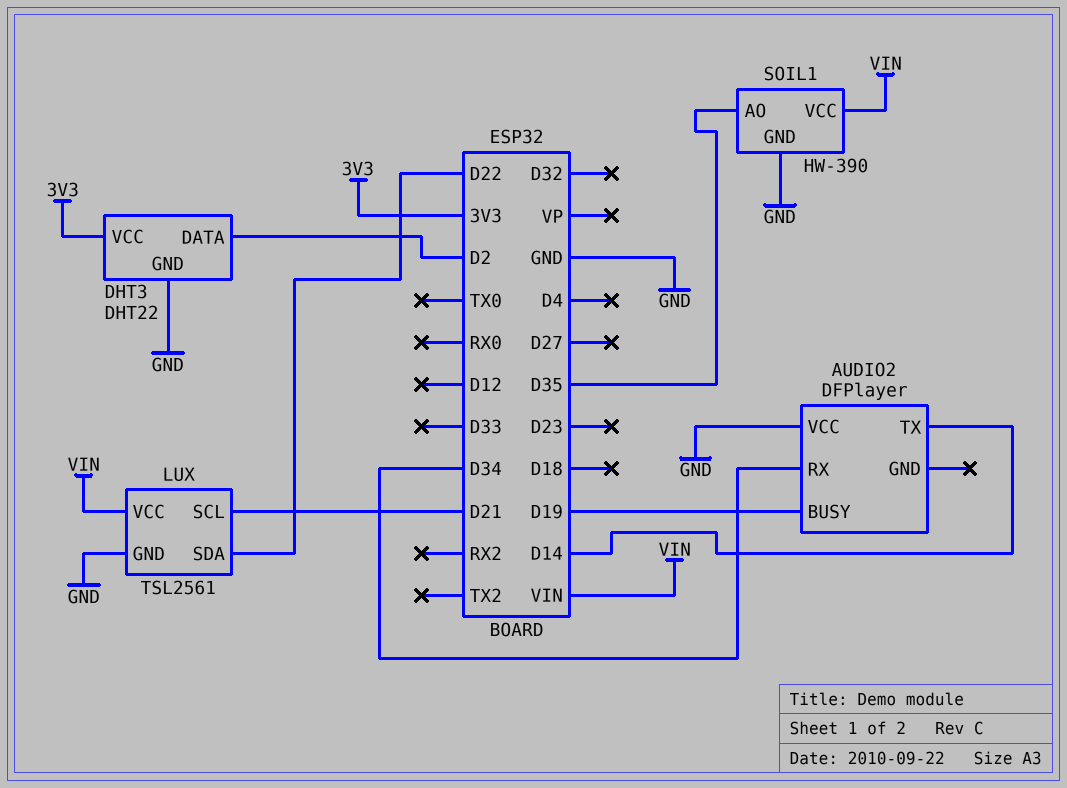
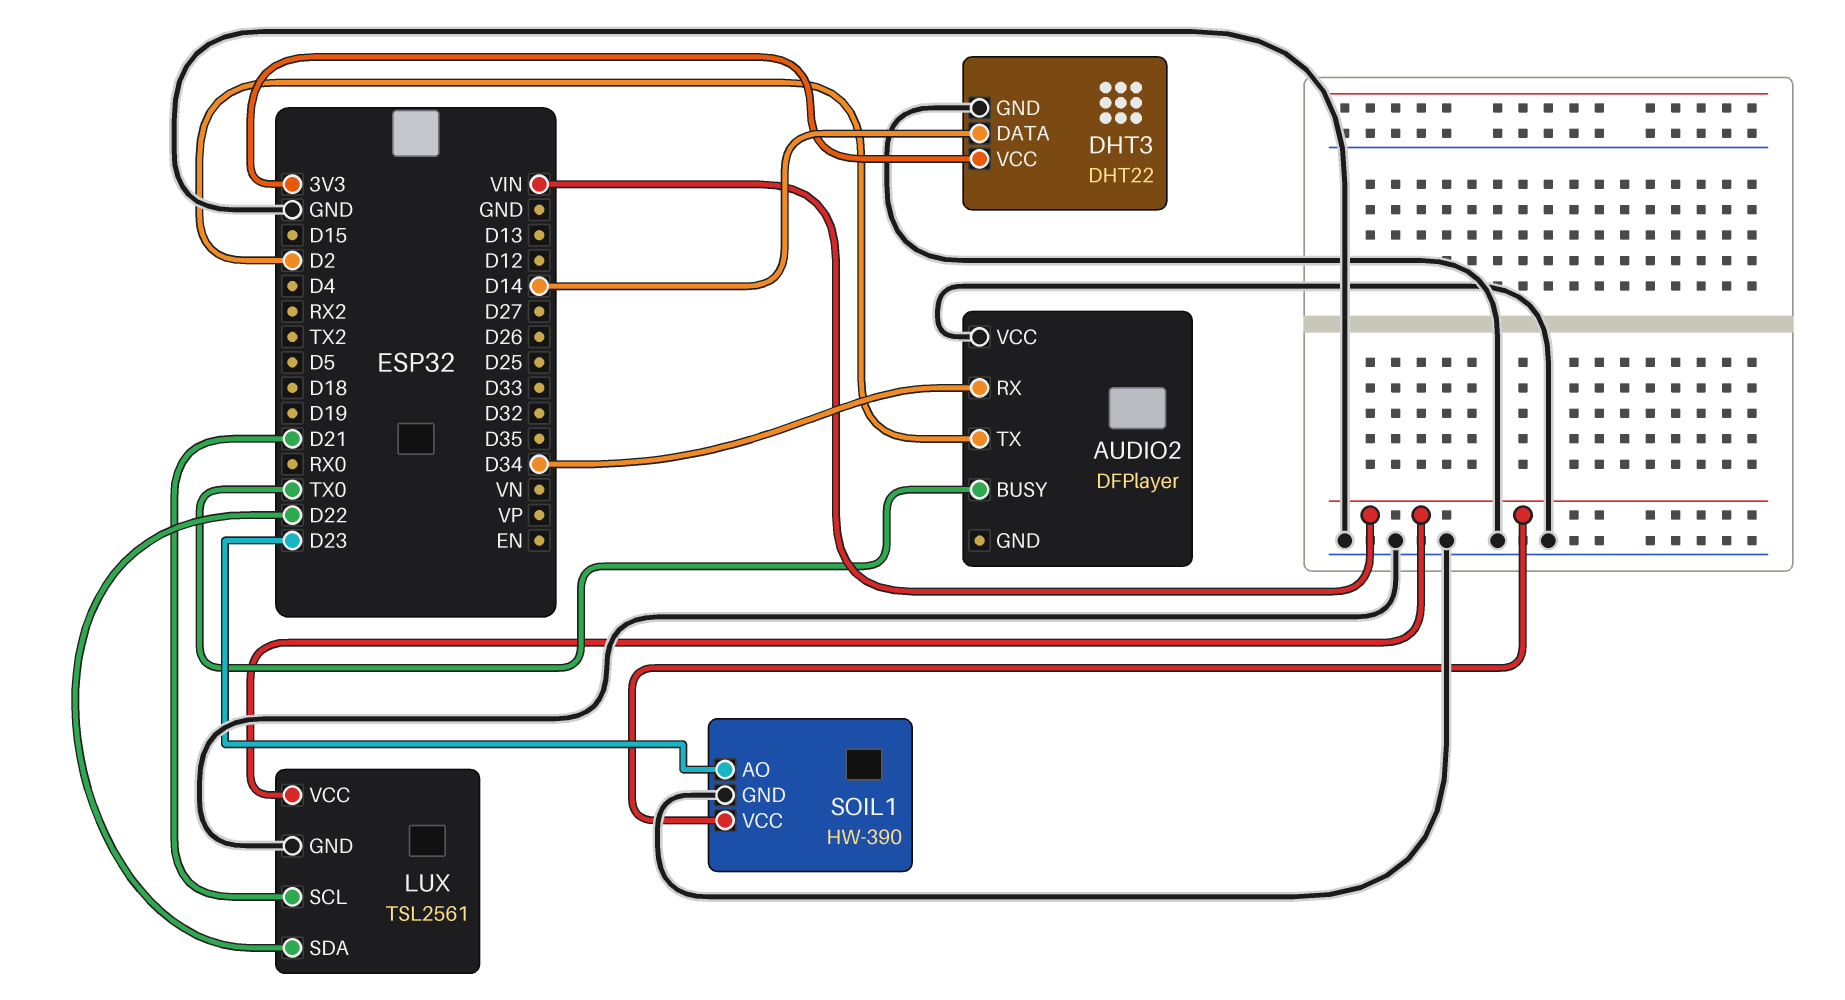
AUDIO2 pin BUSY: D19 -> TX0
AUDIO2 pin TX: D14 -> D2
DHT3 pin DATA: D2 -> D14
SOIL1 pin AO: D35 -> D23

